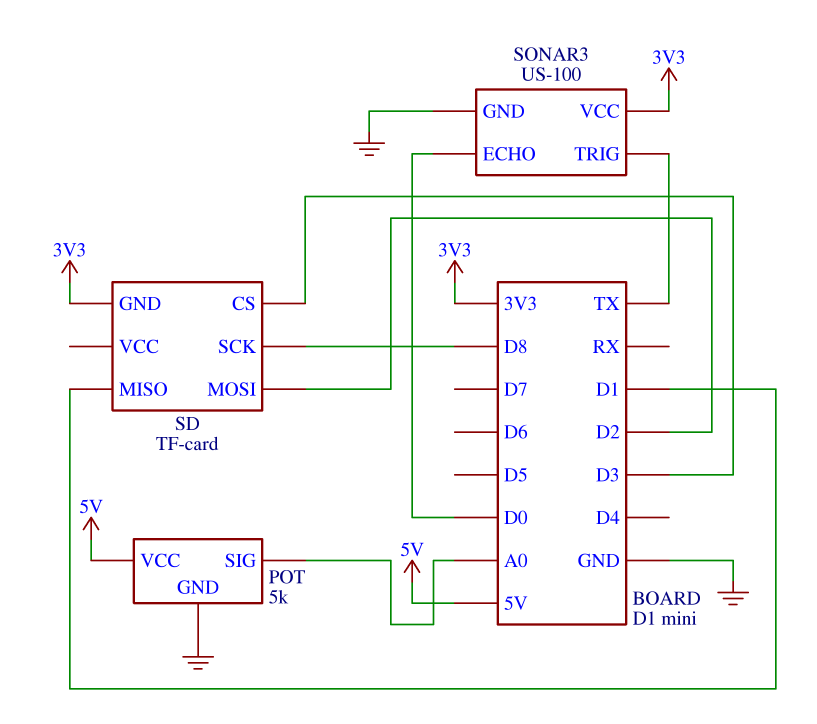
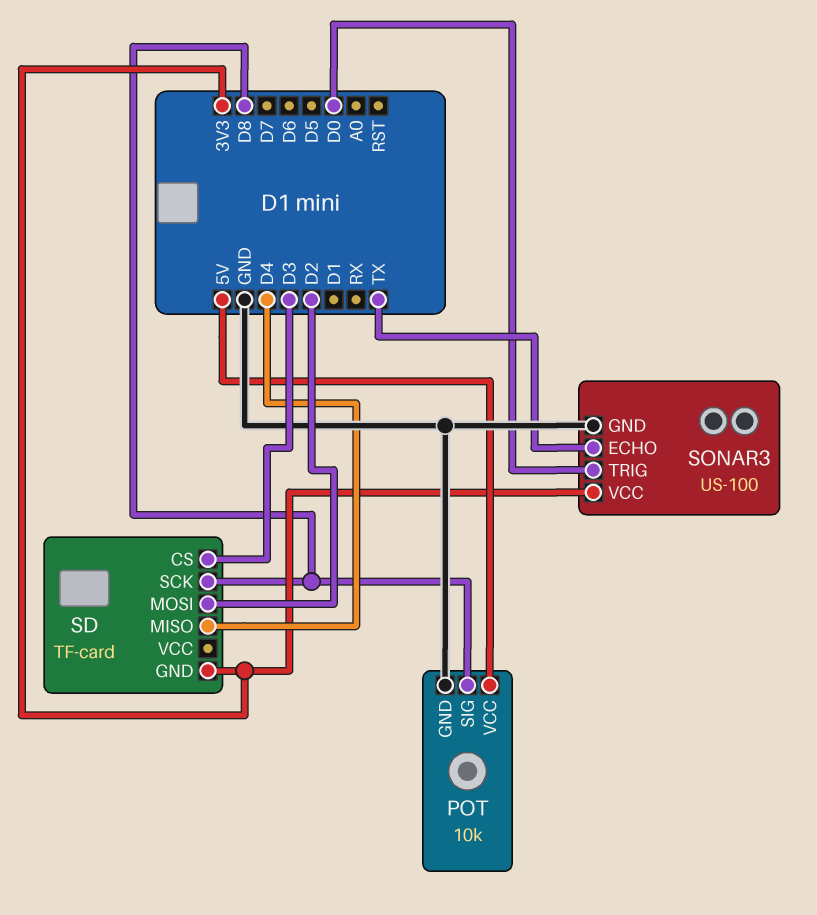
POT: 5k -> 10k
POT pin SIG: A0 -> D8
SD pin MISO: D1 -> D4
SONAR3 pin ECHO: D0 -> TX
SONAR3 pin TRIG: TX -> D0

